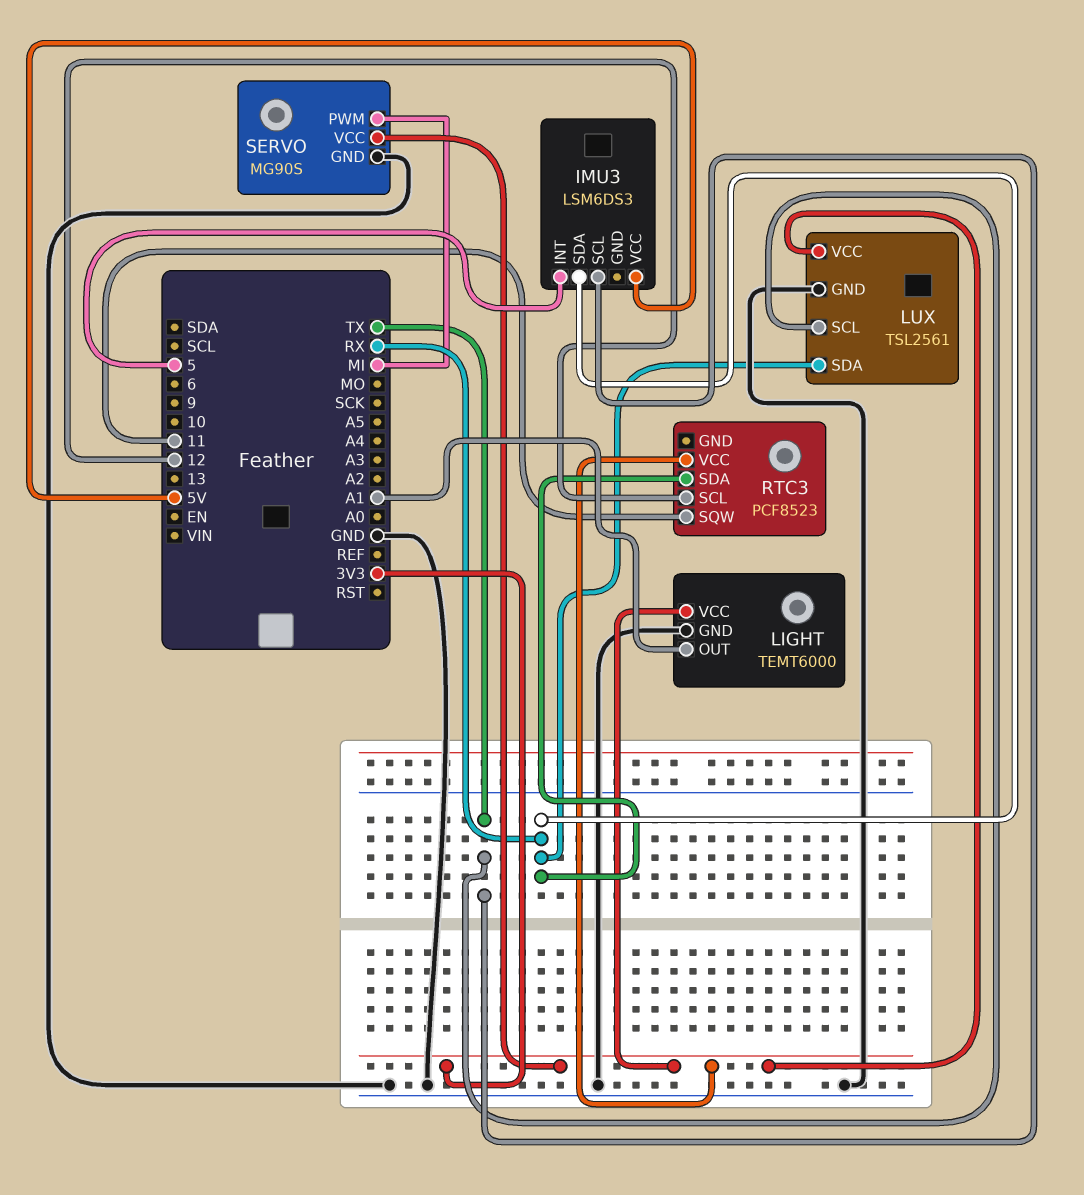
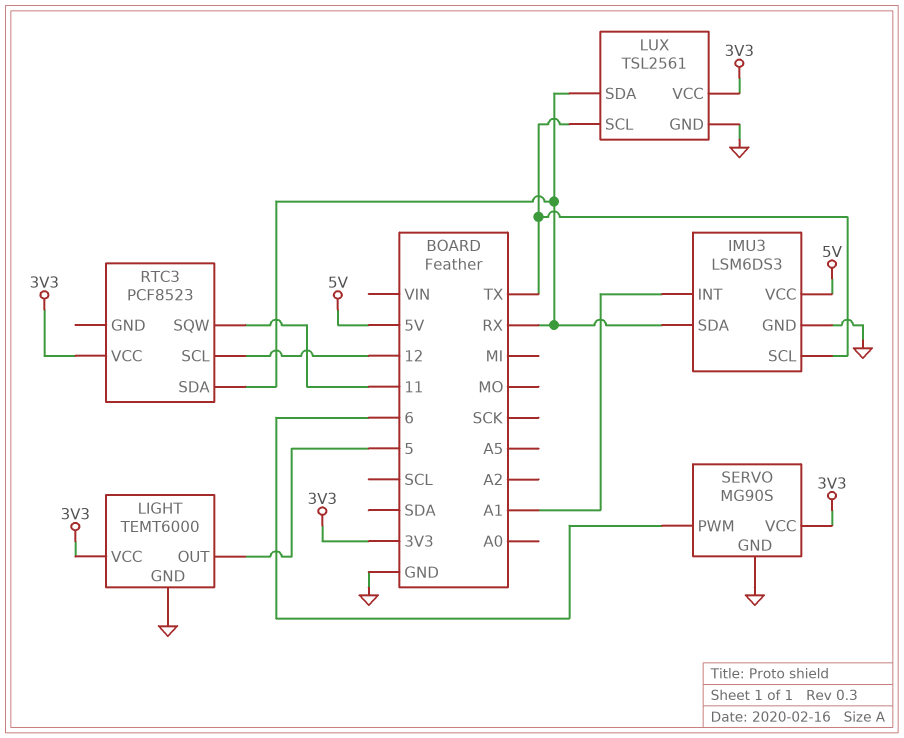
IMU3 pin GND: none -> GND
IMU3 pin INT: 5 -> A1
LIGHT pin OUT: A1 -> 5
SERVO pin PWM: MI -> 6

